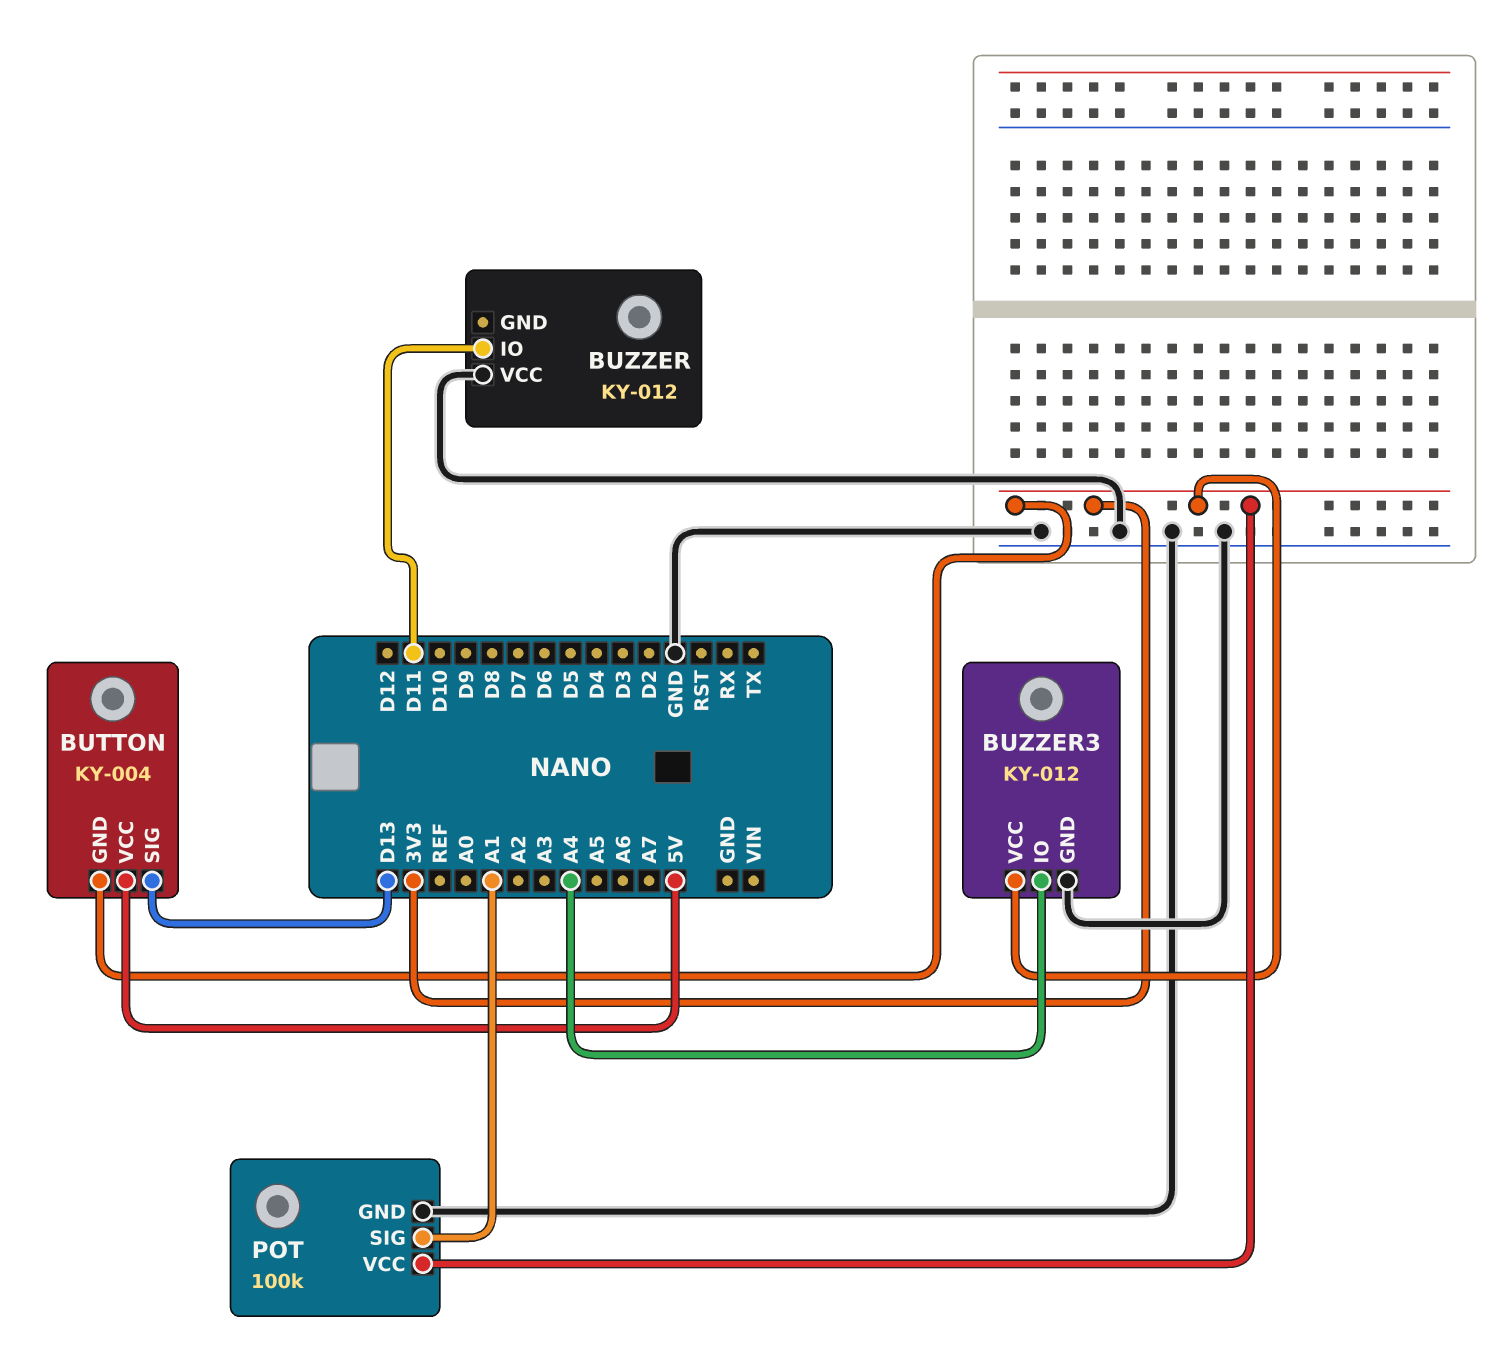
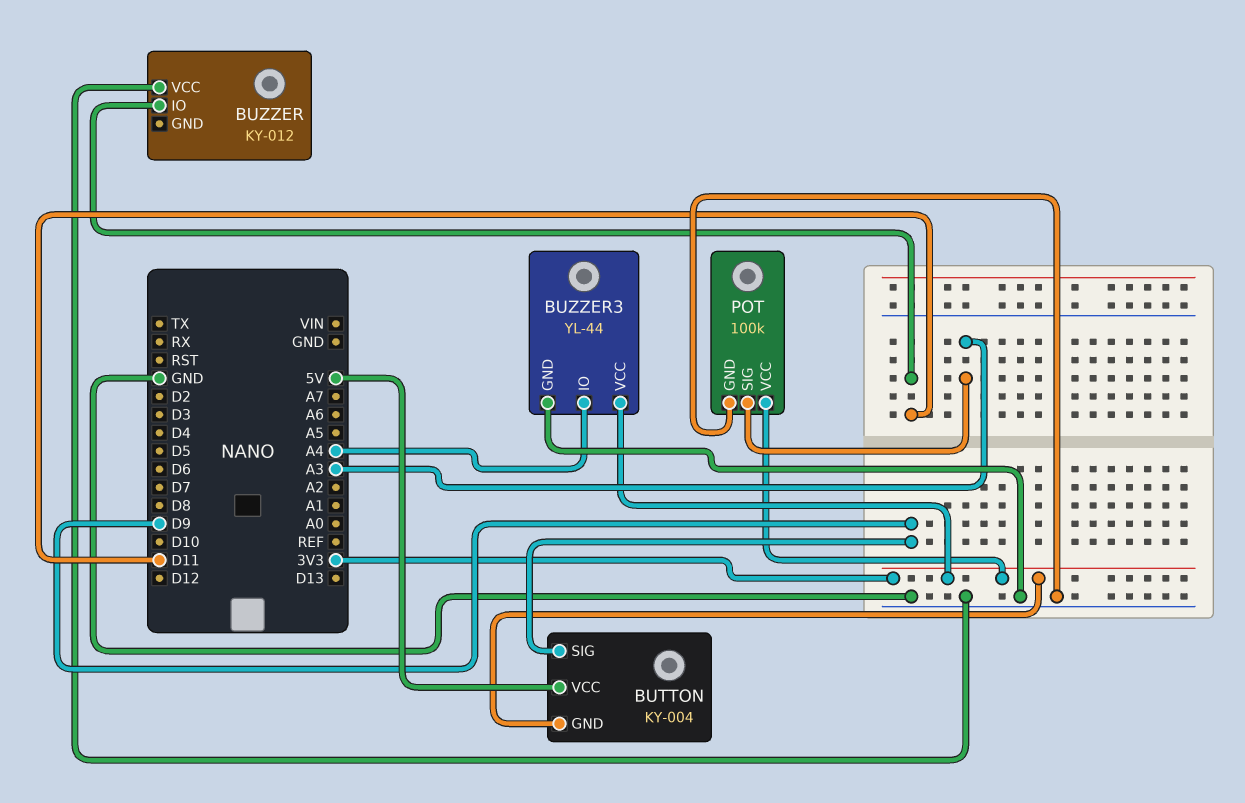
BUTTON pin SIG: D13 -> D9
BUZZER3: KY-012 -> YL-44
POT pin SIG: A1 -> A3

